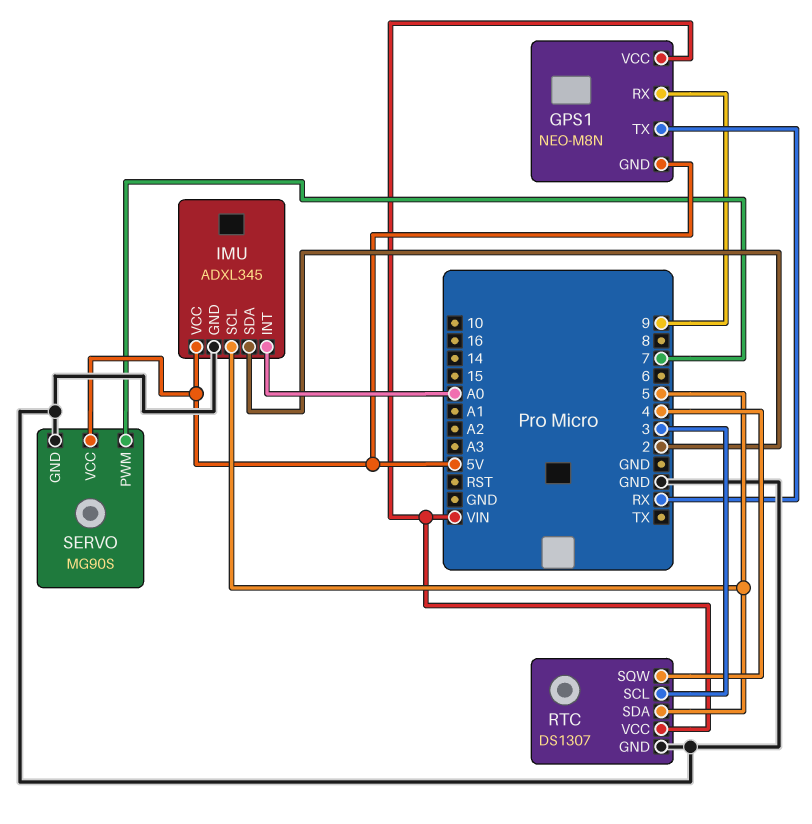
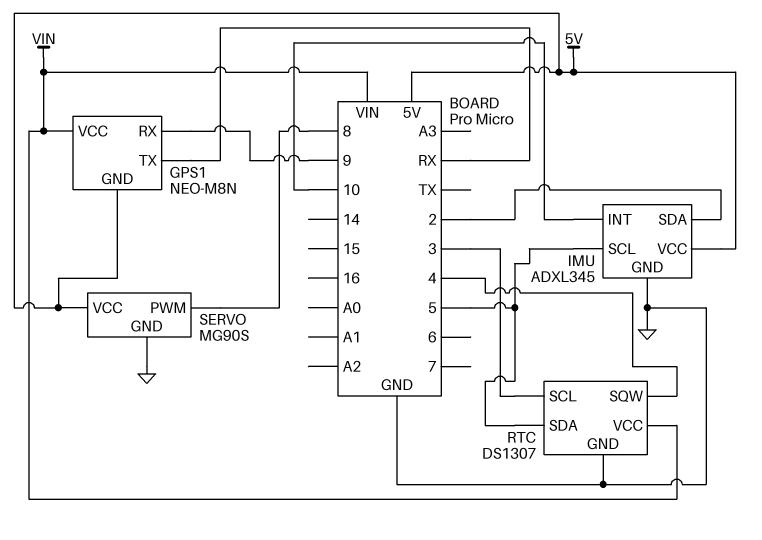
IMU pin INT: A0 -> 10
SERVO pin PWM: 7 -> 8

